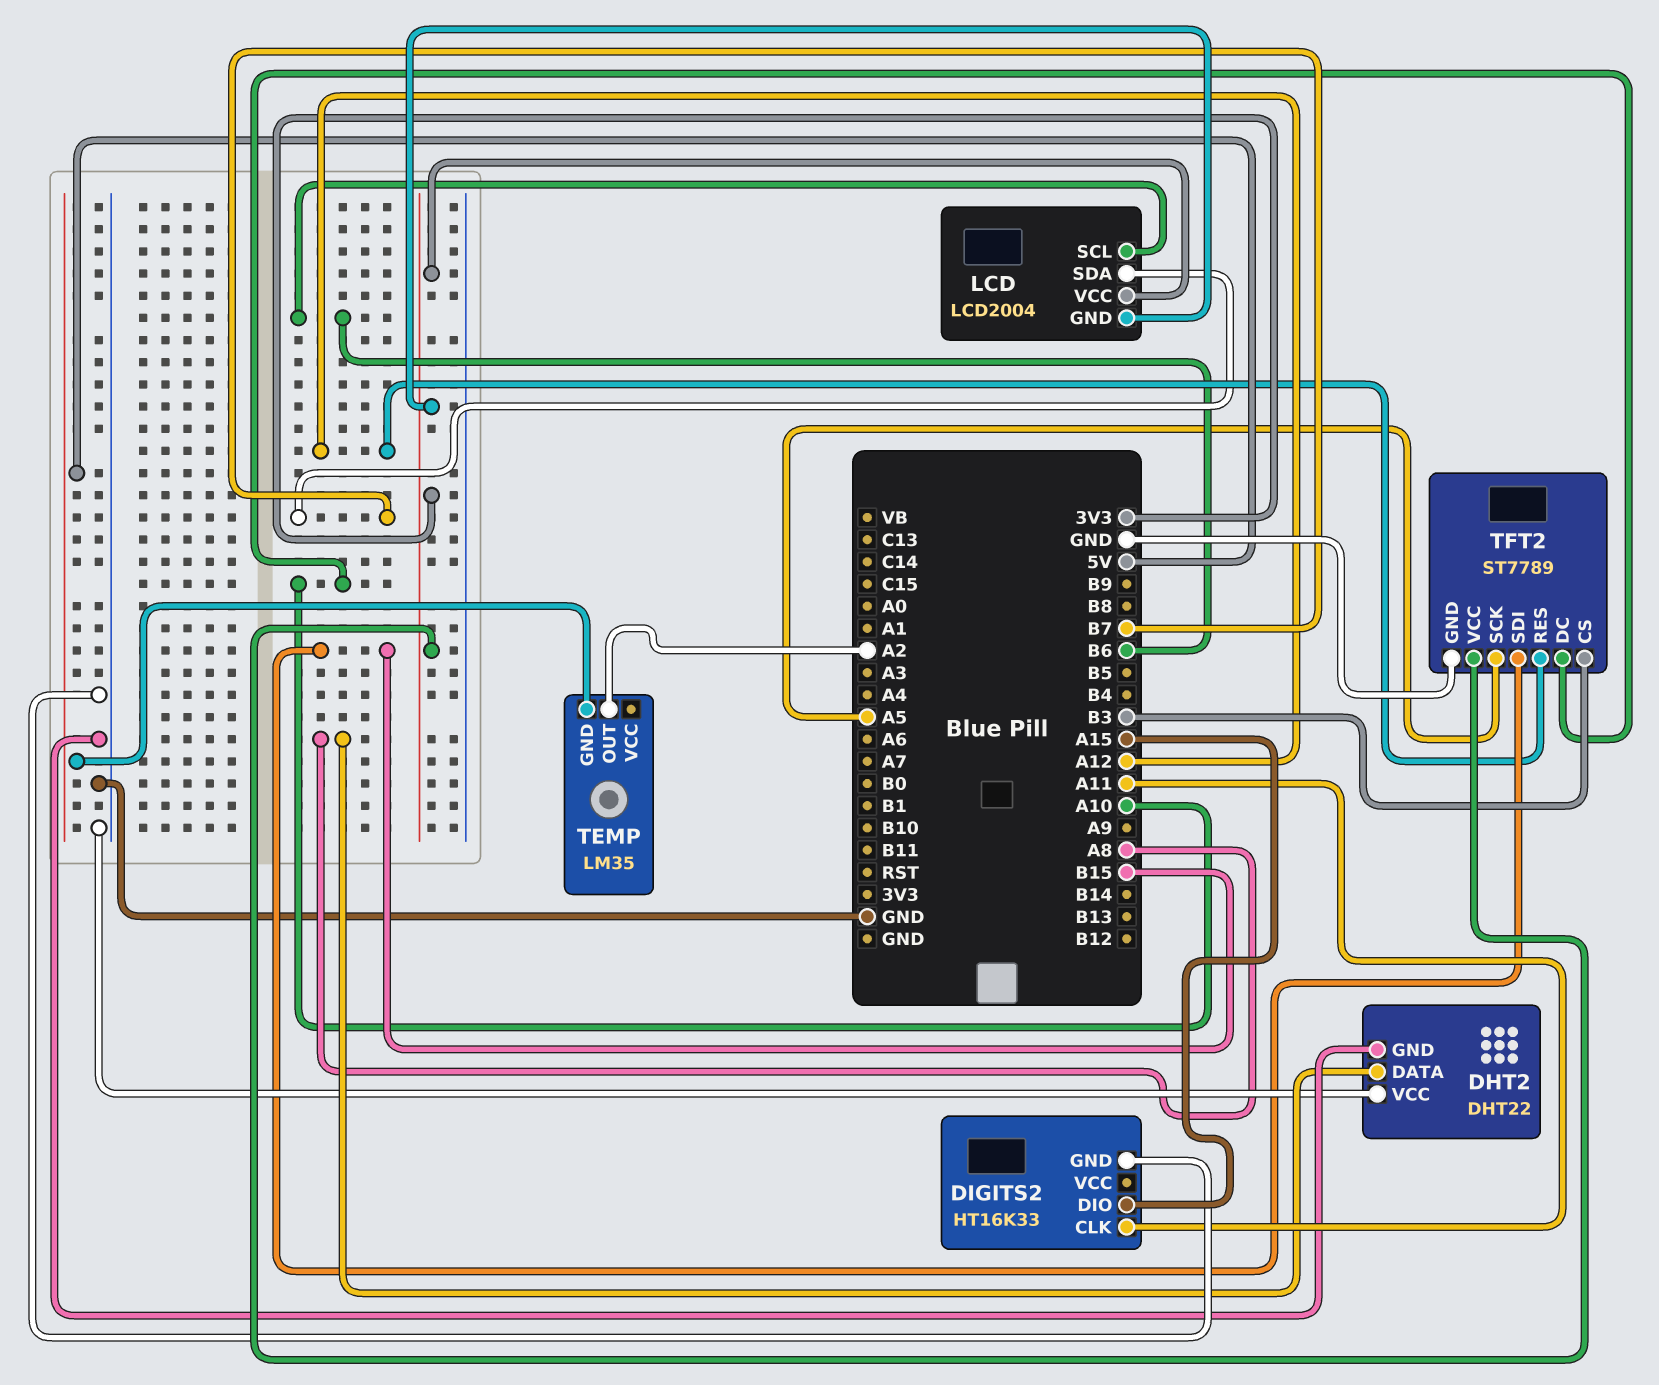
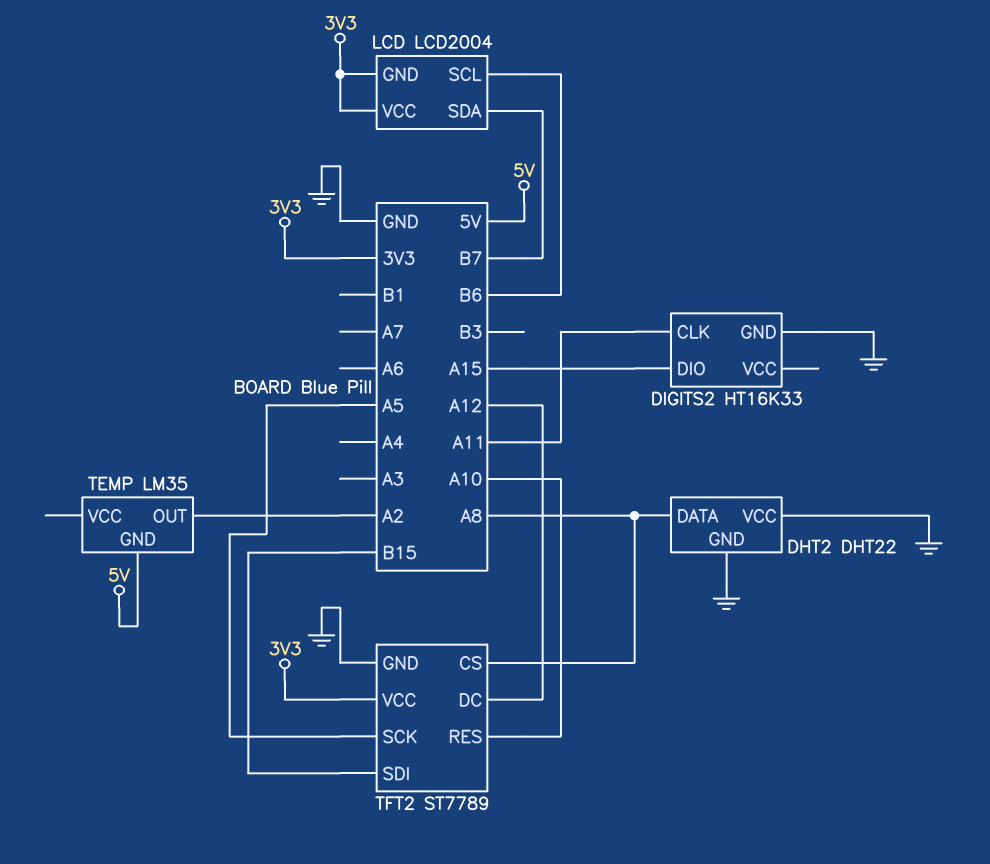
TFT2 pin CS: B3 -> A8
TFT2 pin DC: A10 -> A12
TFT2 pin RES: A12 -> A10

